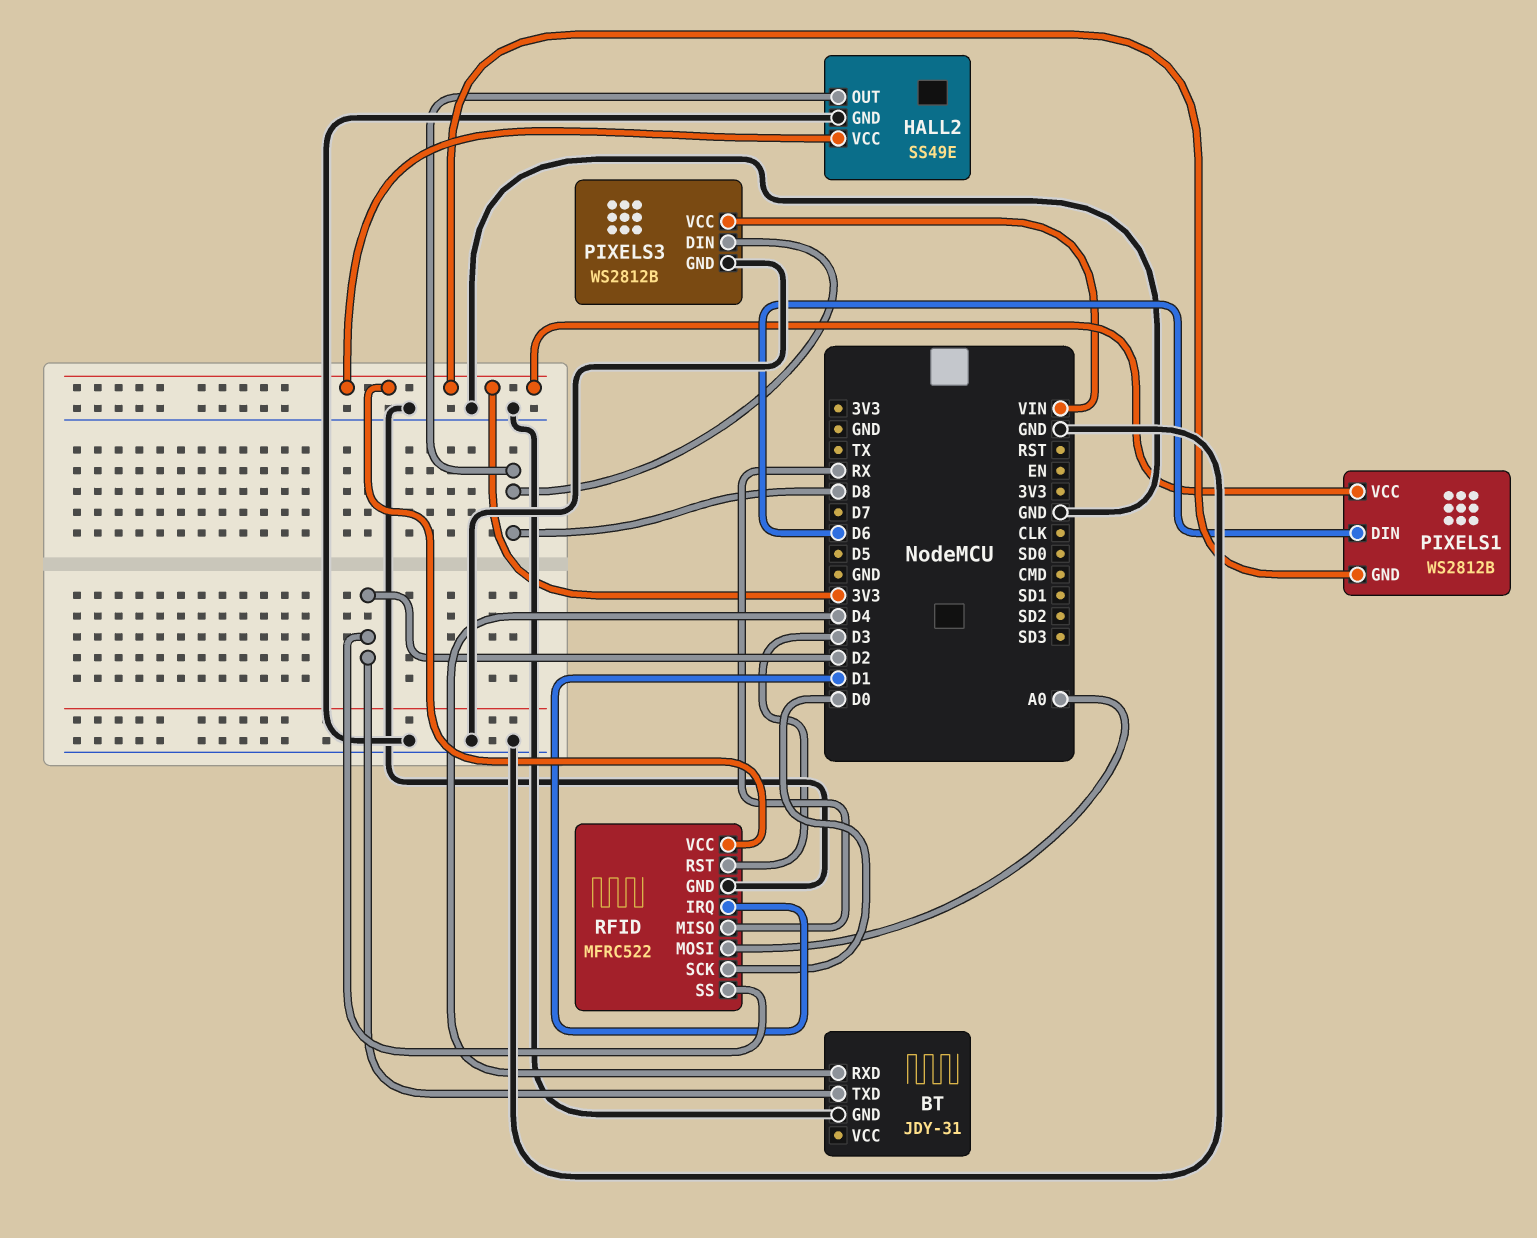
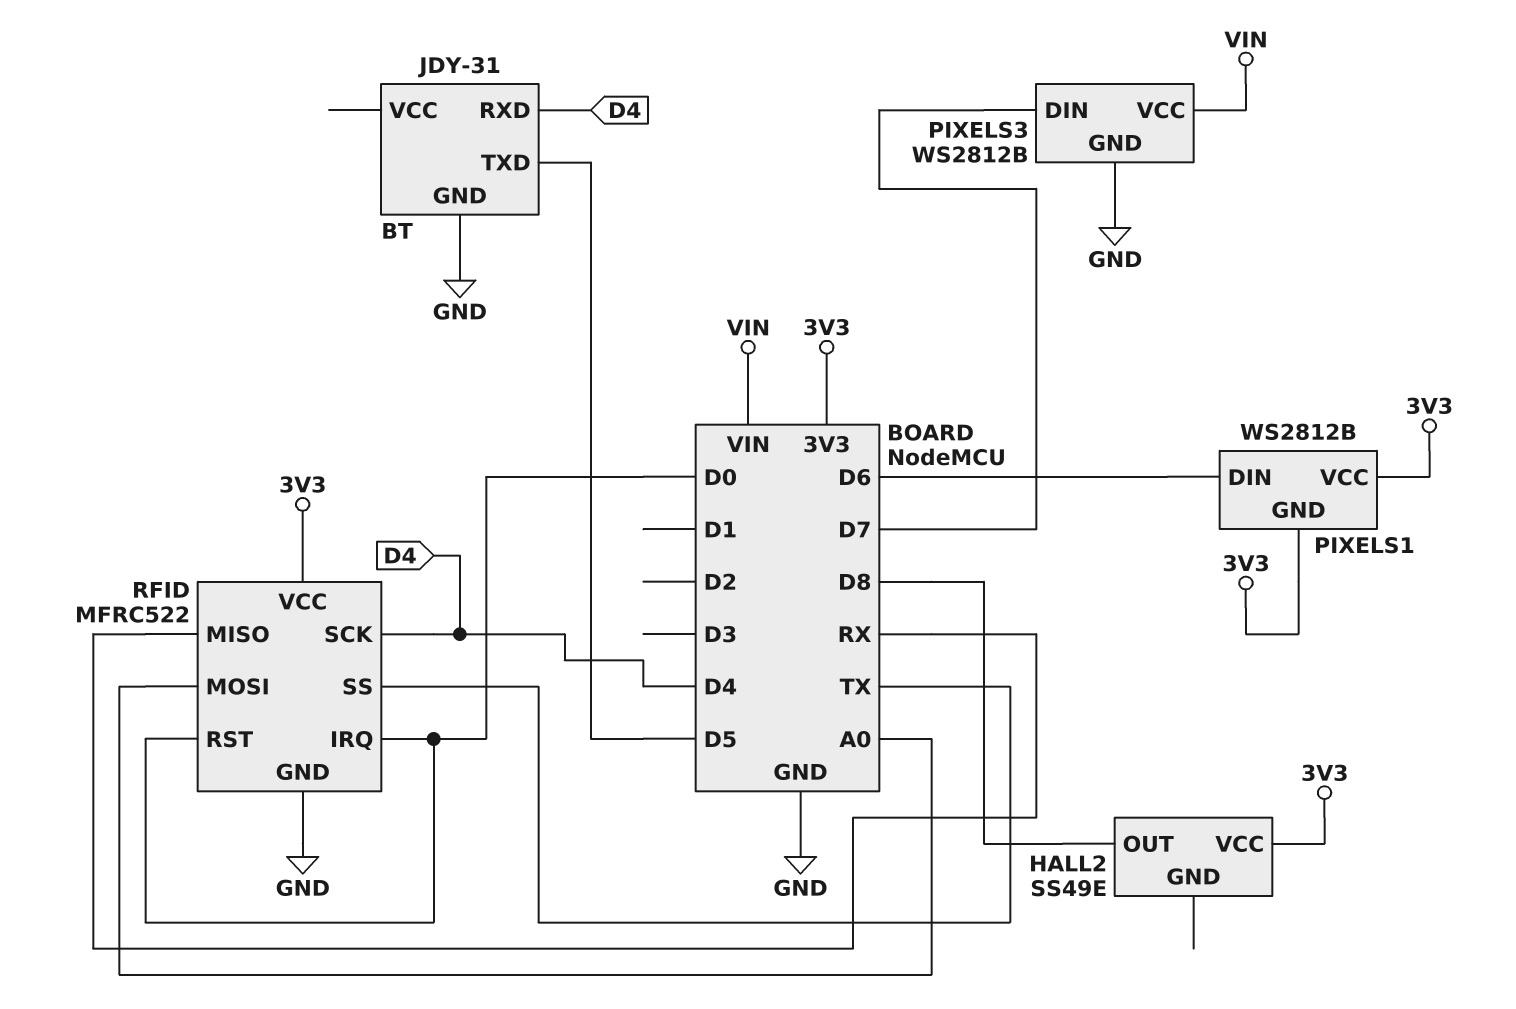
BT pin TXD: D2 -> D5
HALL2 pin GND: GND -> none
PIXELS3 pin DIN: D8 -> D7
RFID pin IRQ: D1 -> D0
RFID pin RST: D3 -> D0
RFID pin SCK: D0 -> D4
RFID pin SS: D2 -> TX

